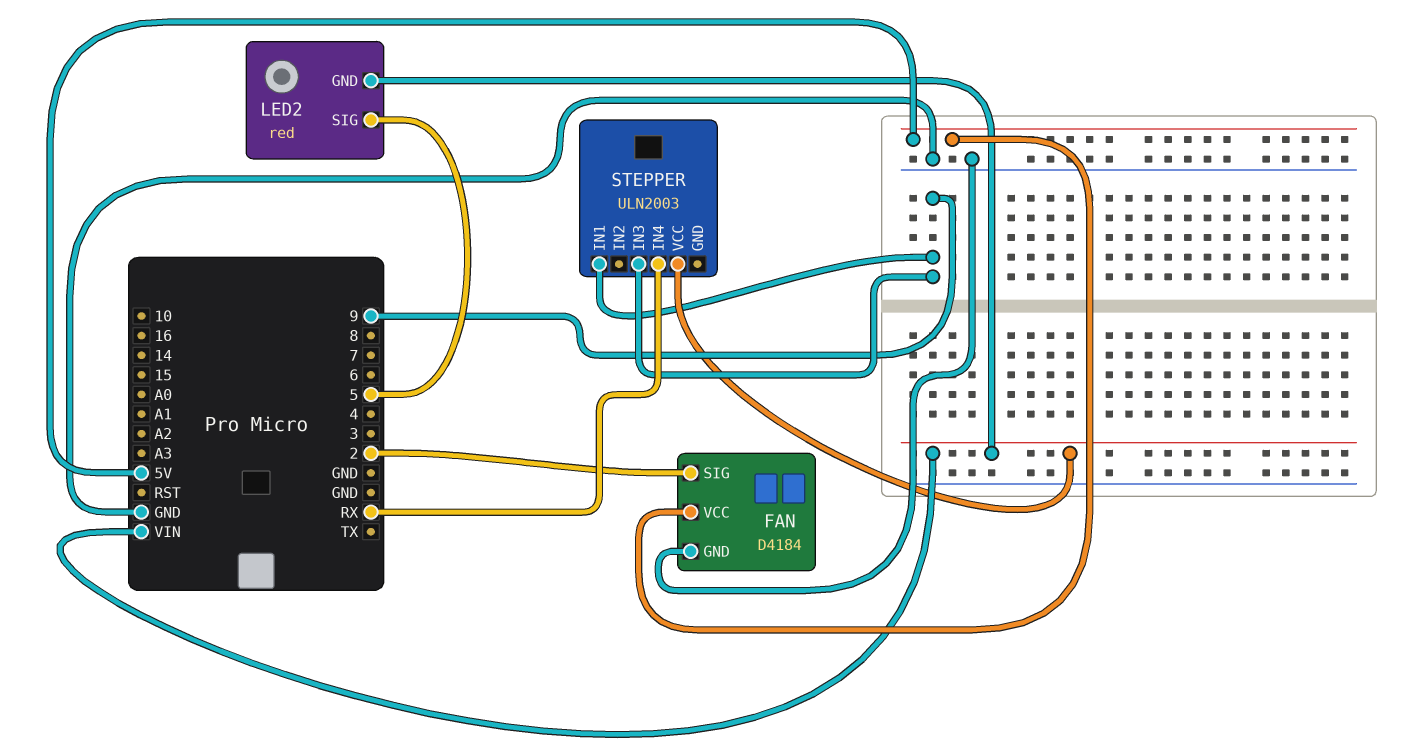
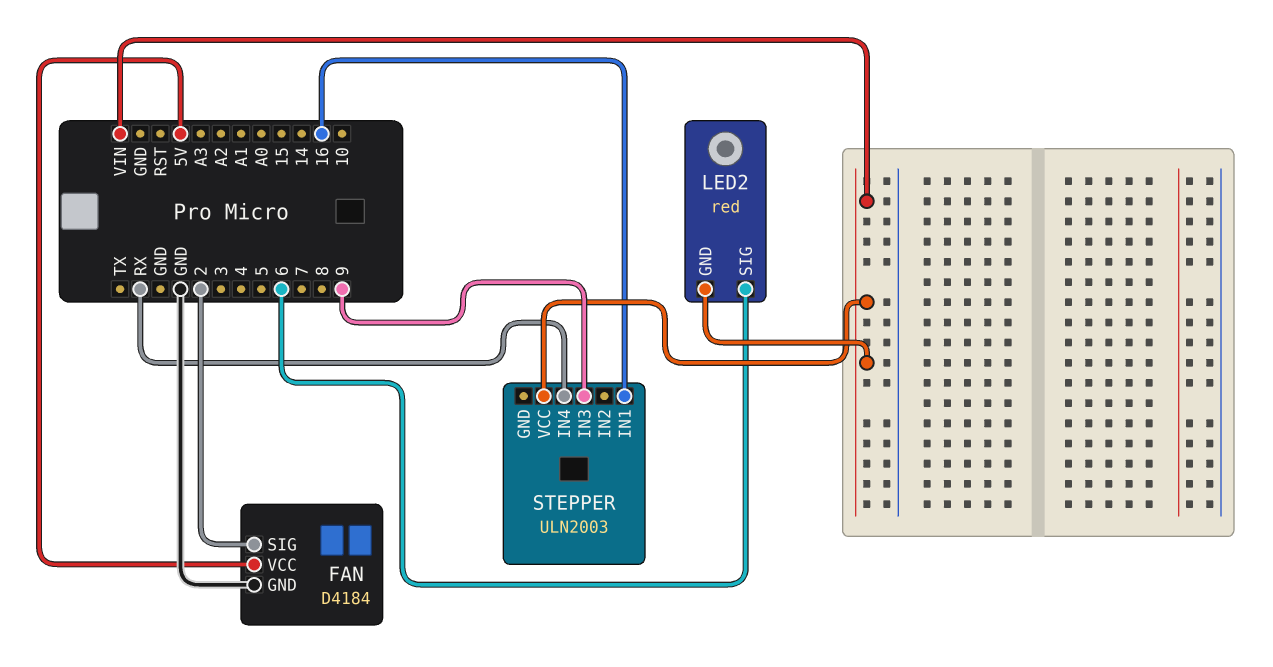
LED2 pin SIG: 5 -> 6
STEPPER pin IN1: 9 -> 16

